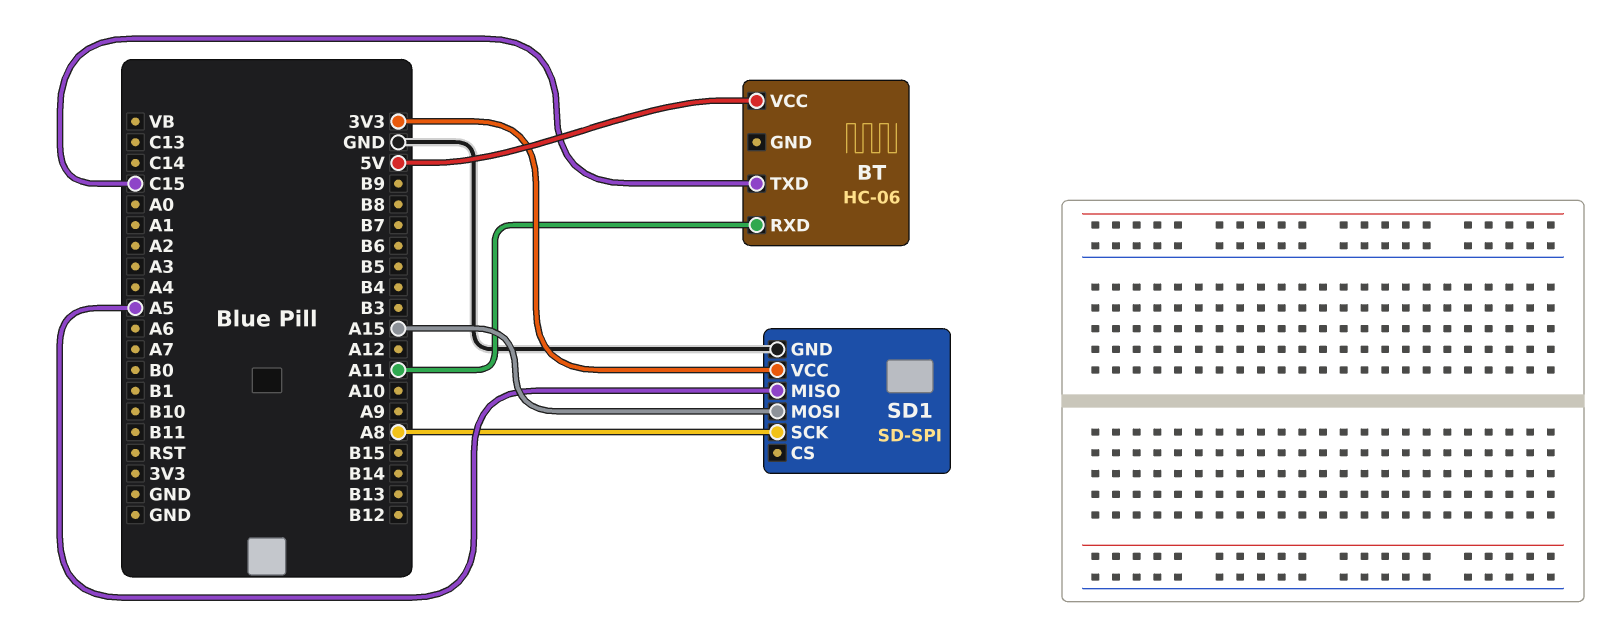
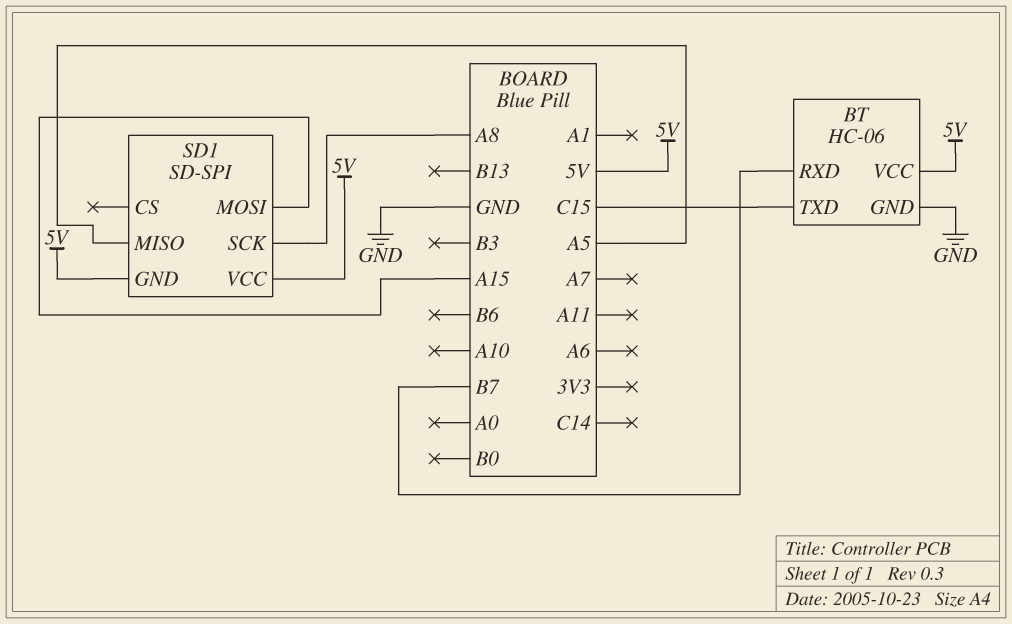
BT pin GND: none -> GND
BT pin RXD: A11 -> B7
SD1 pin GND: GND -> 5V
SD1 pin VCC: 3V3 -> 5V

